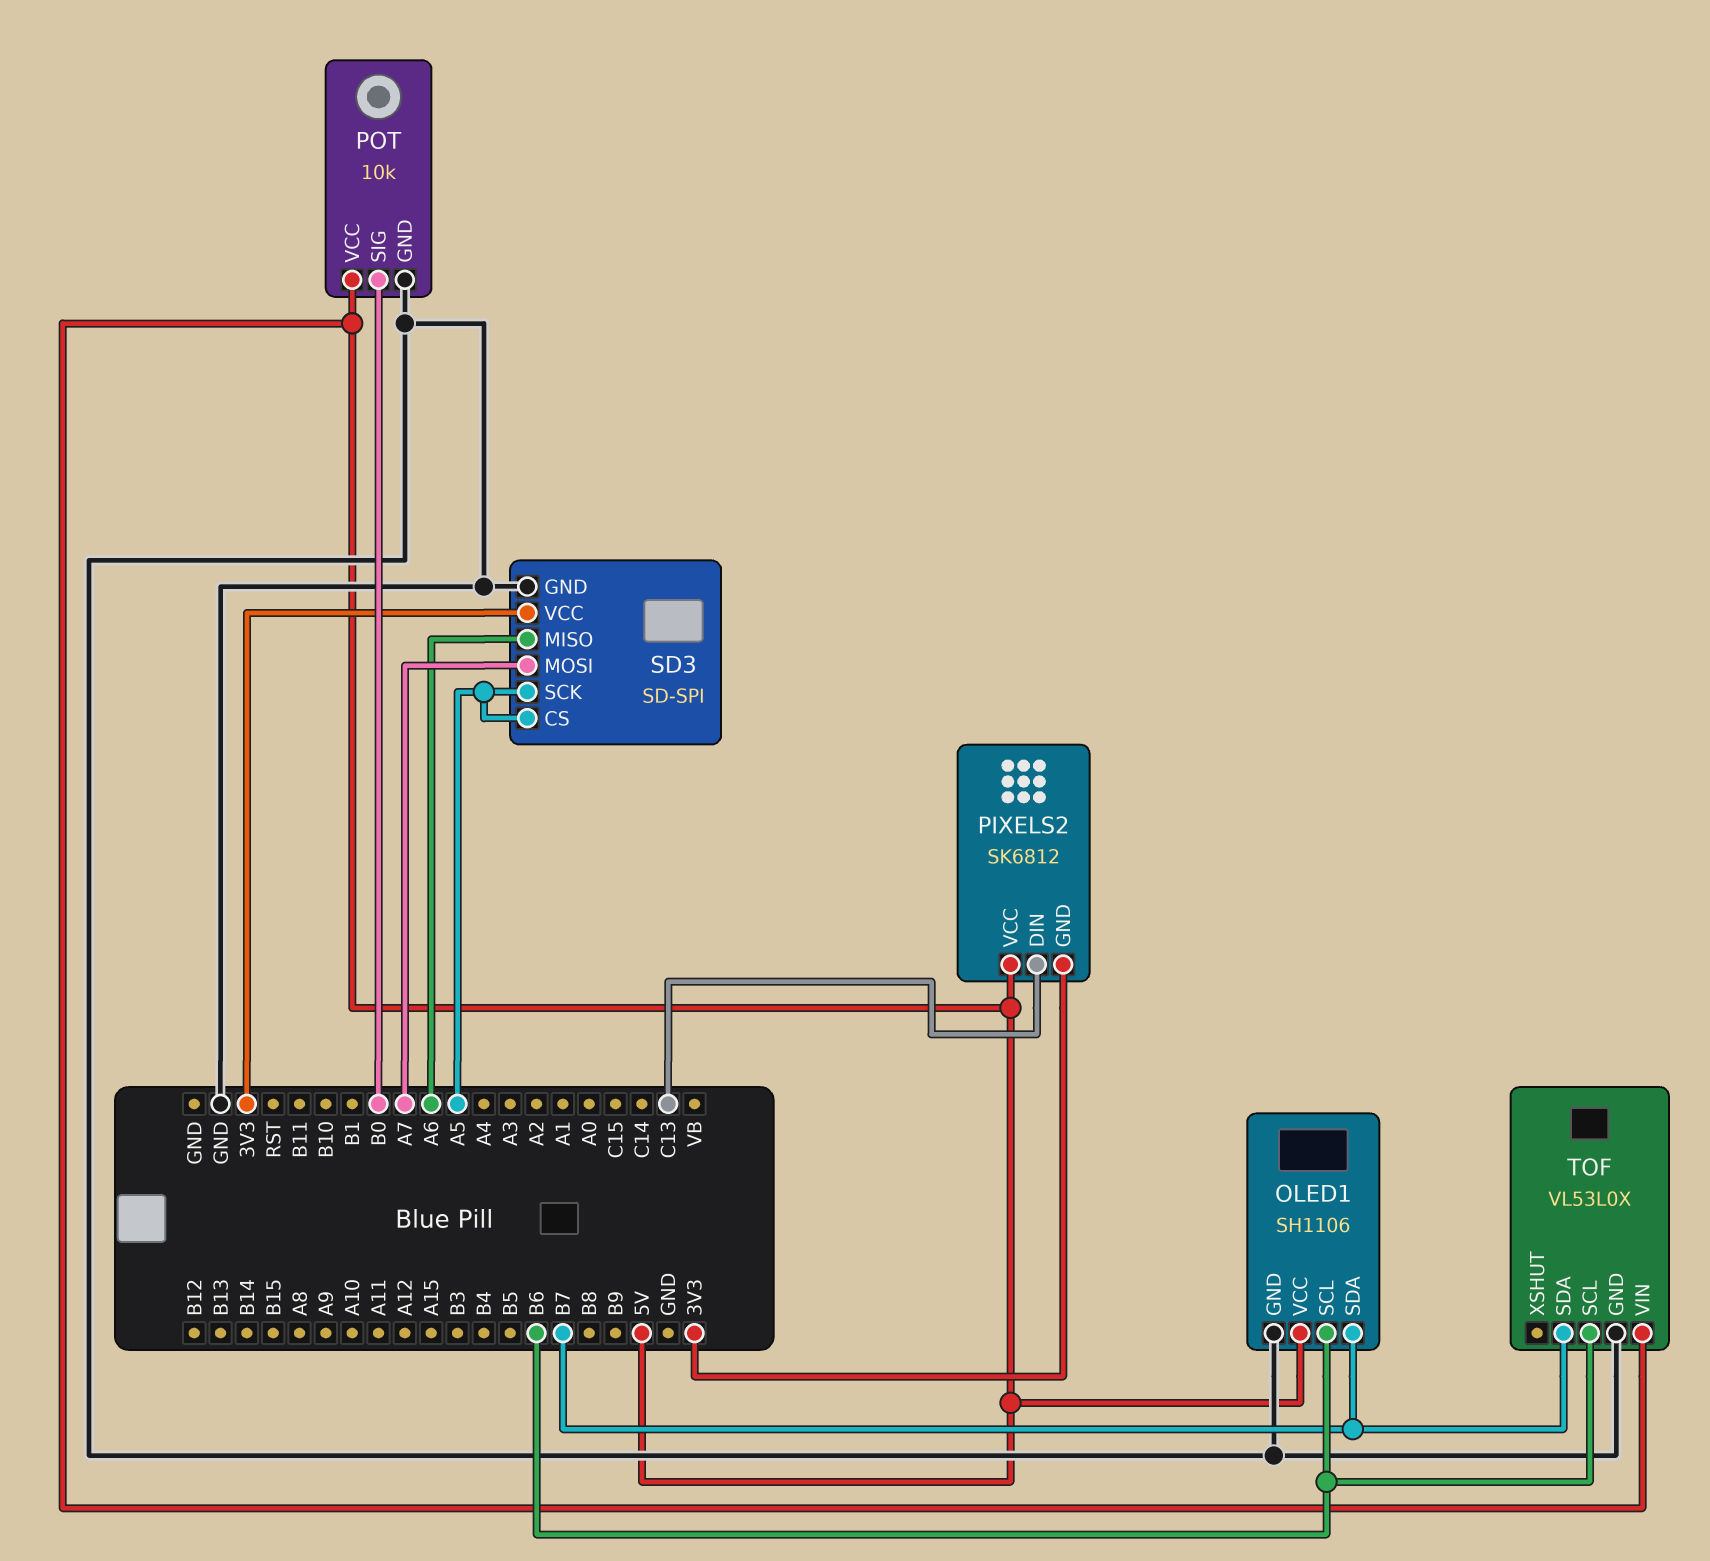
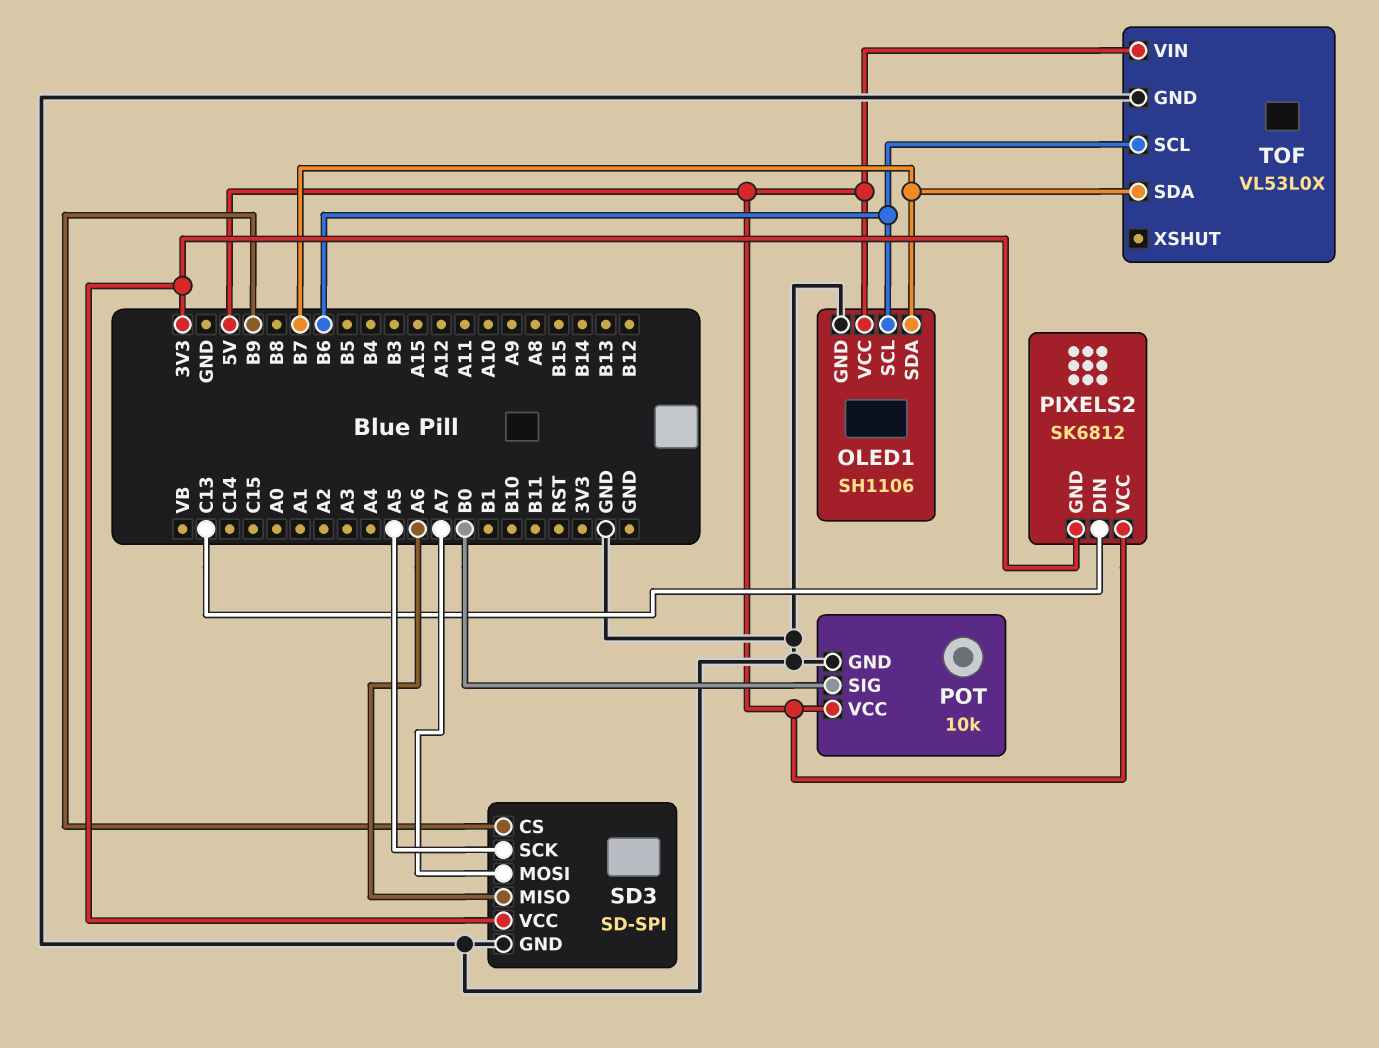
SD3 pin CS: A5 -> B9

